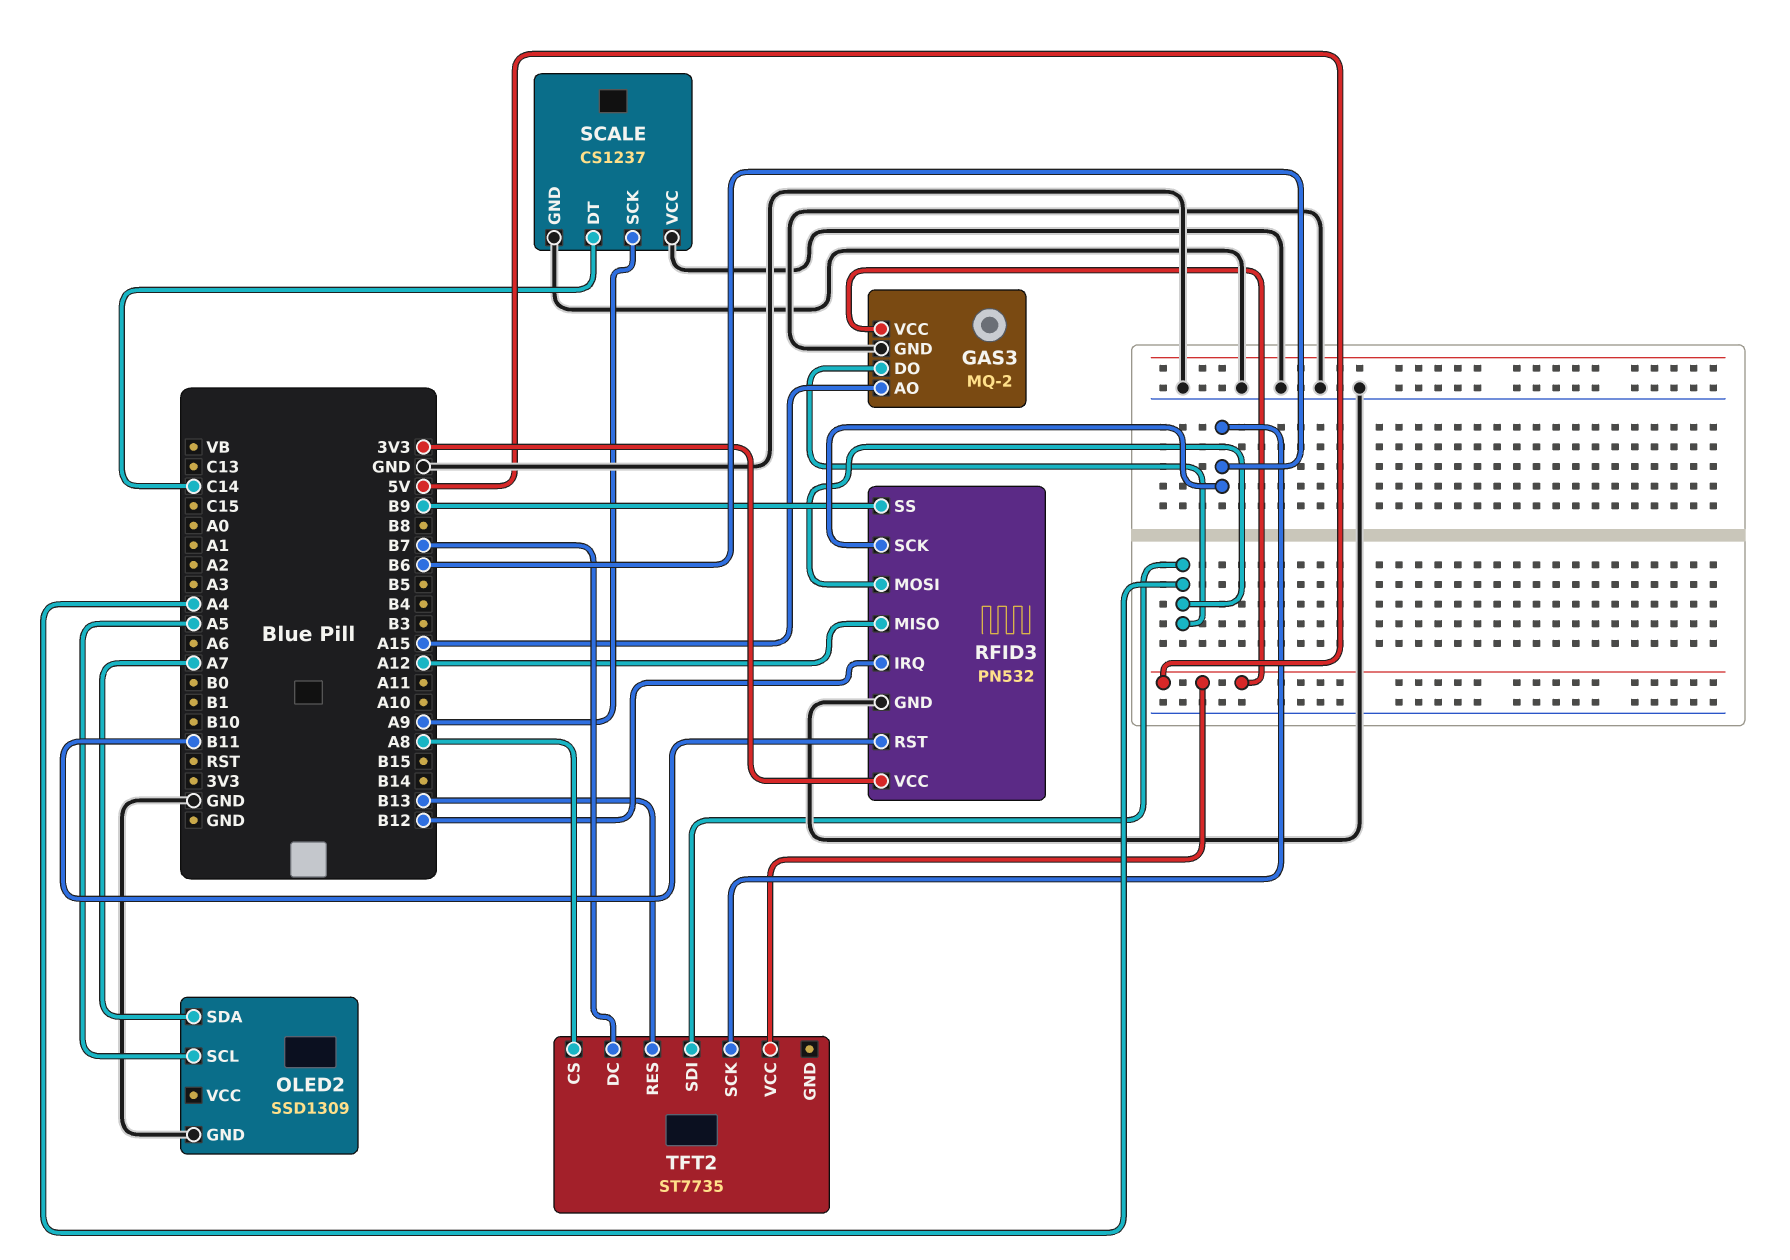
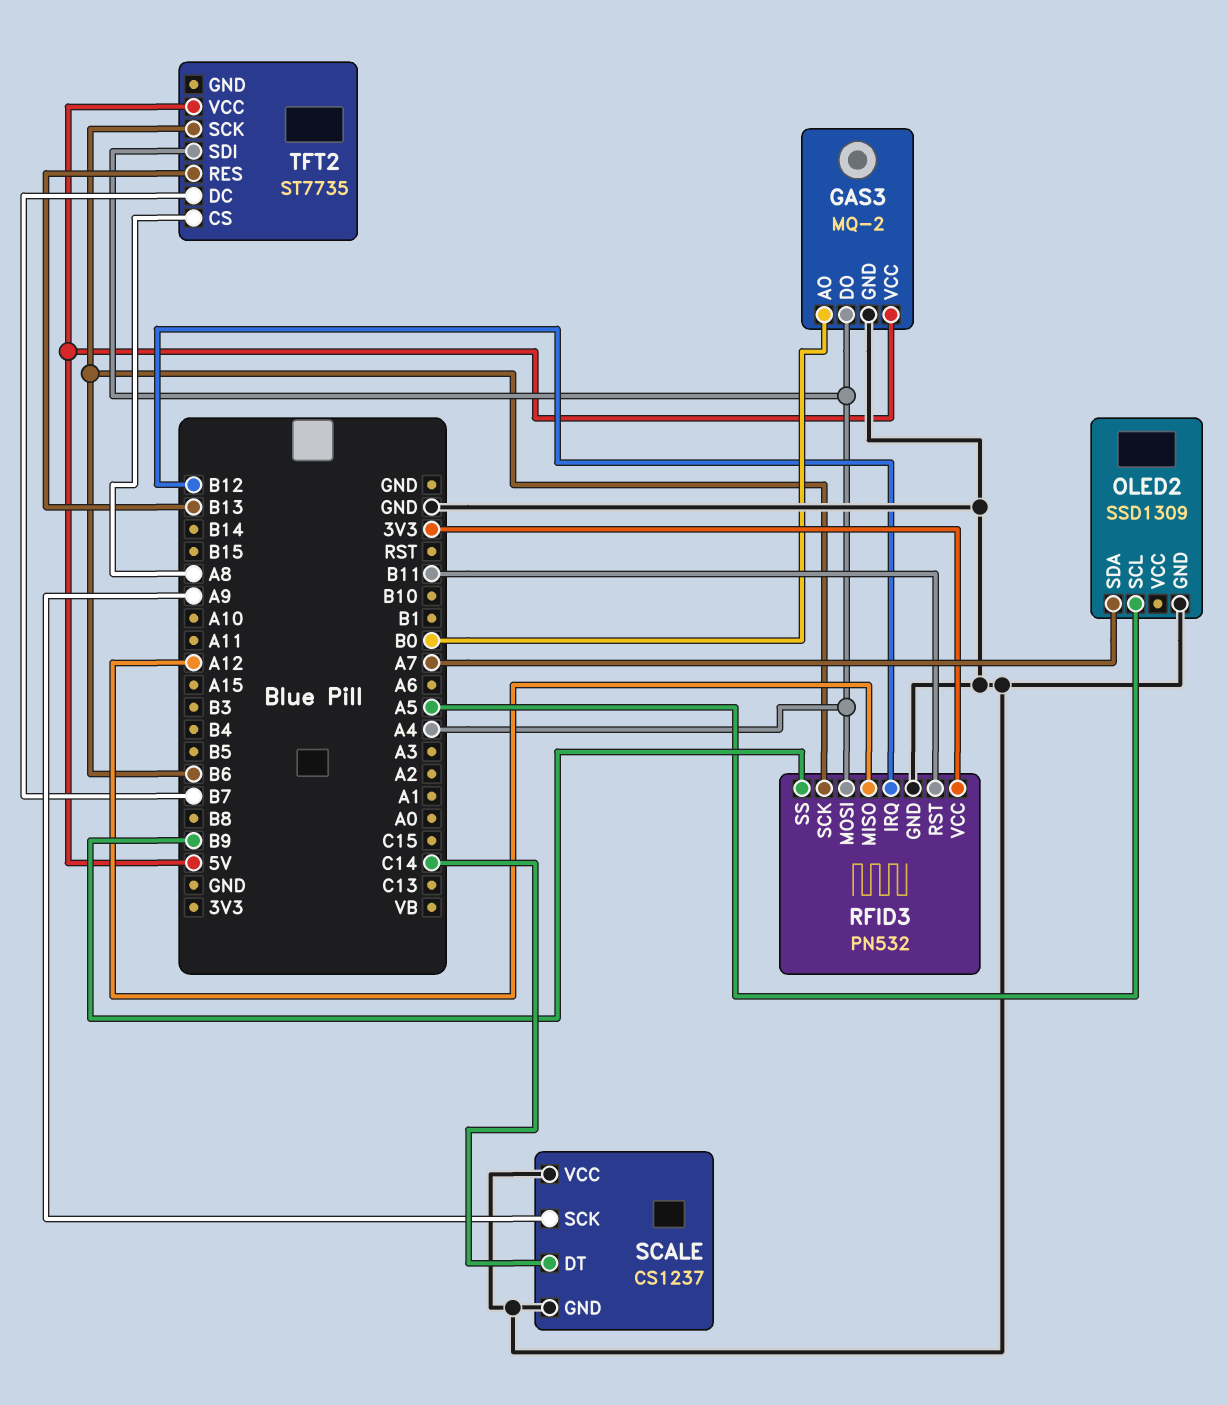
GAS3 pin AO: A15 -> B0

